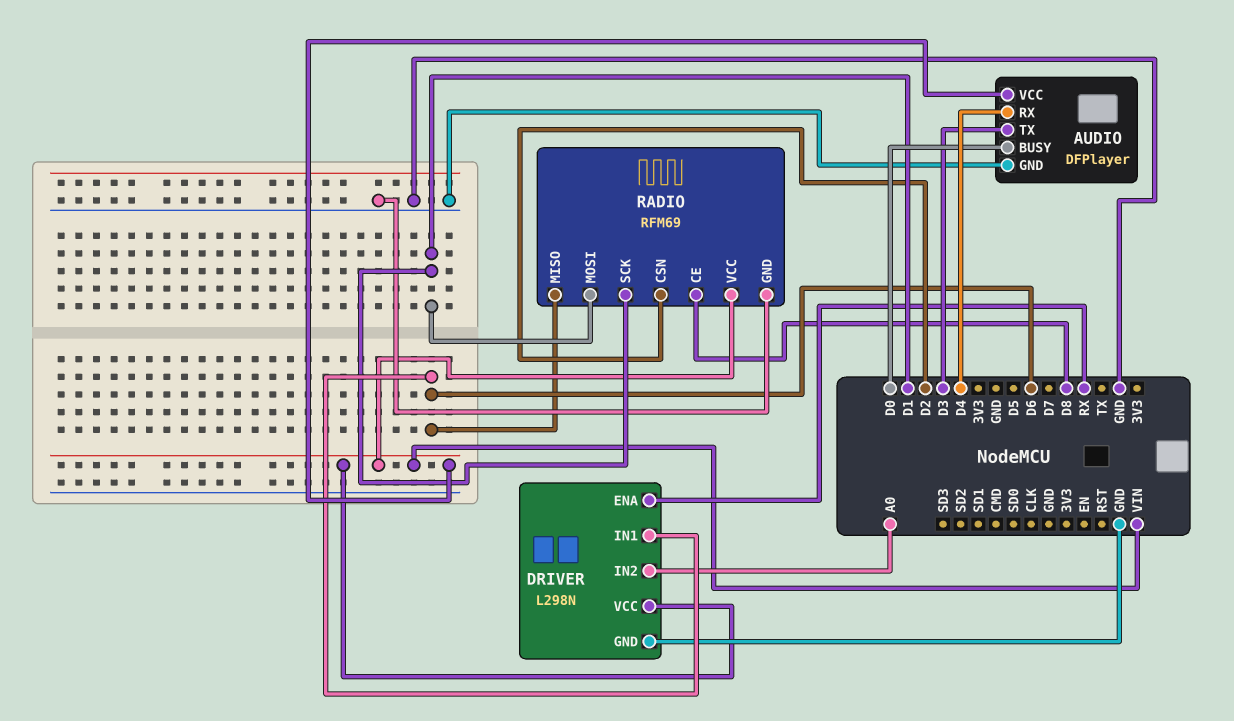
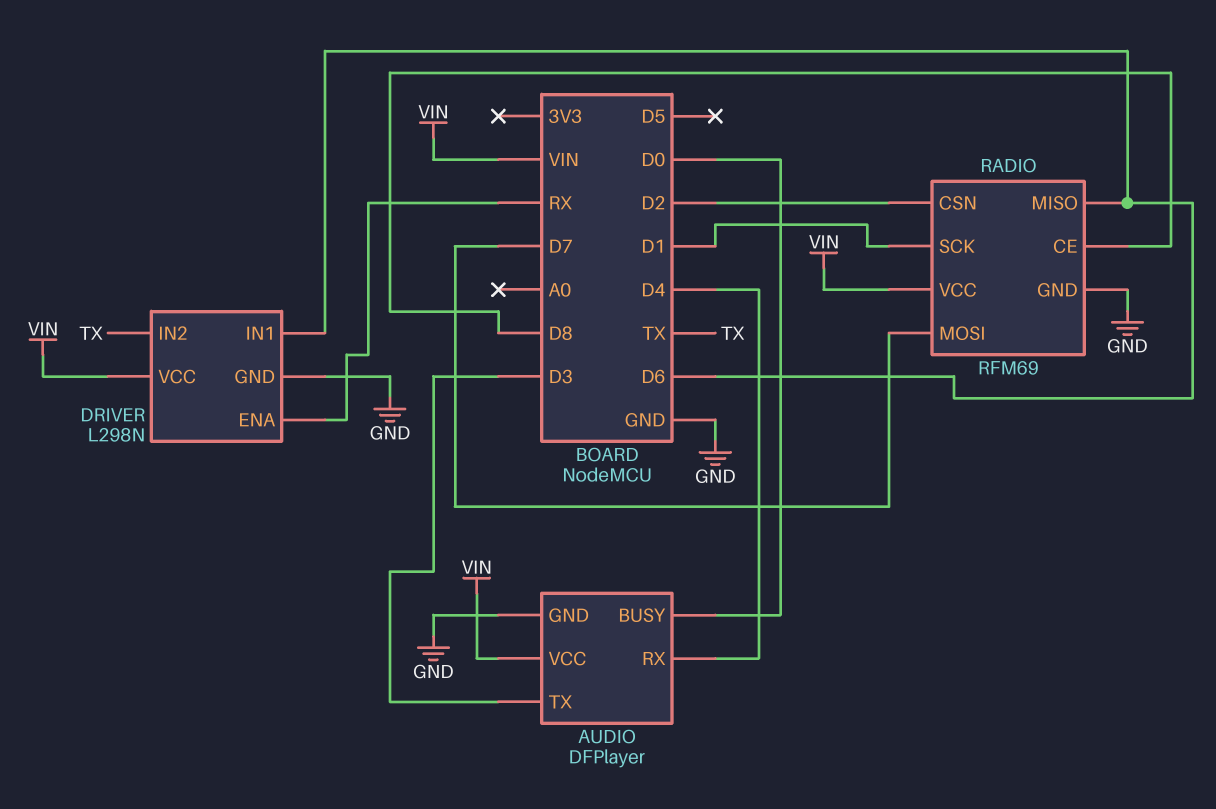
DRIVER pin IN2: A0 -> TX
RADIO pin MOSI: D1 -> D7

